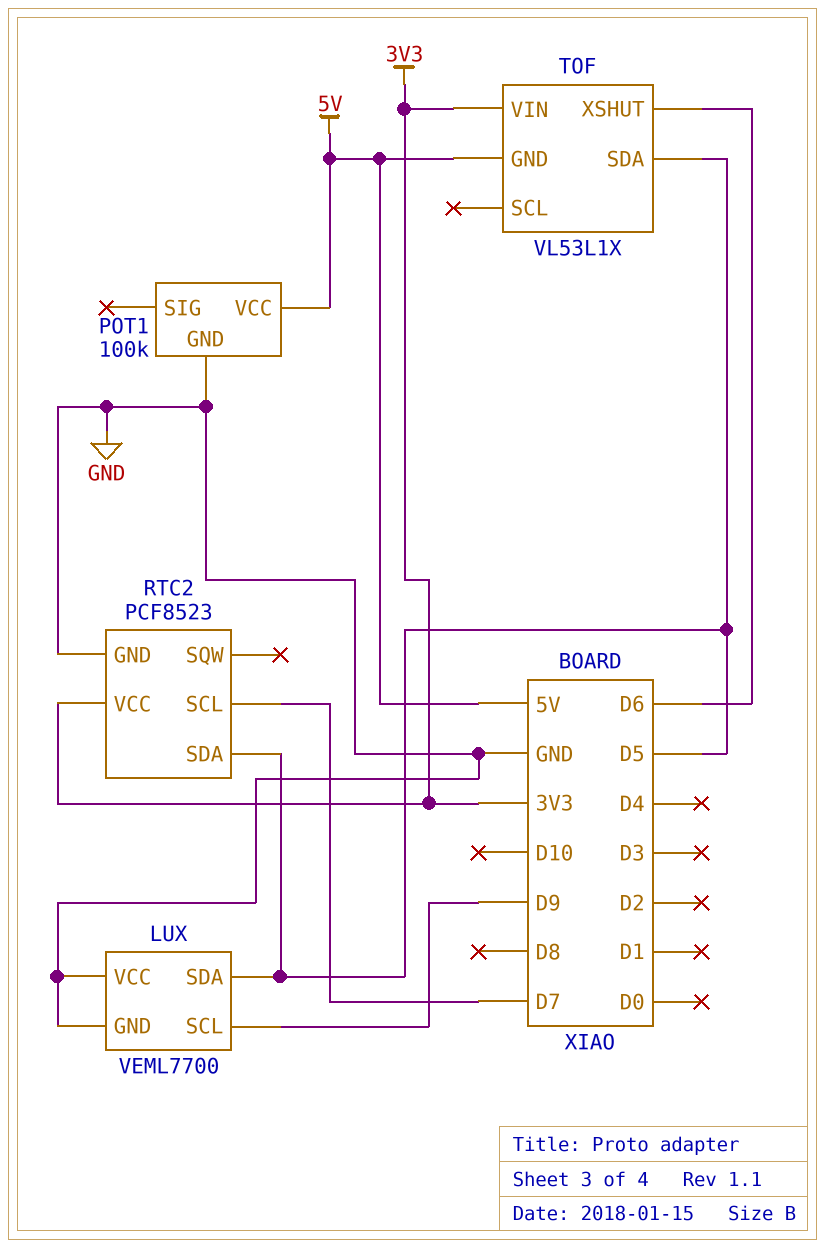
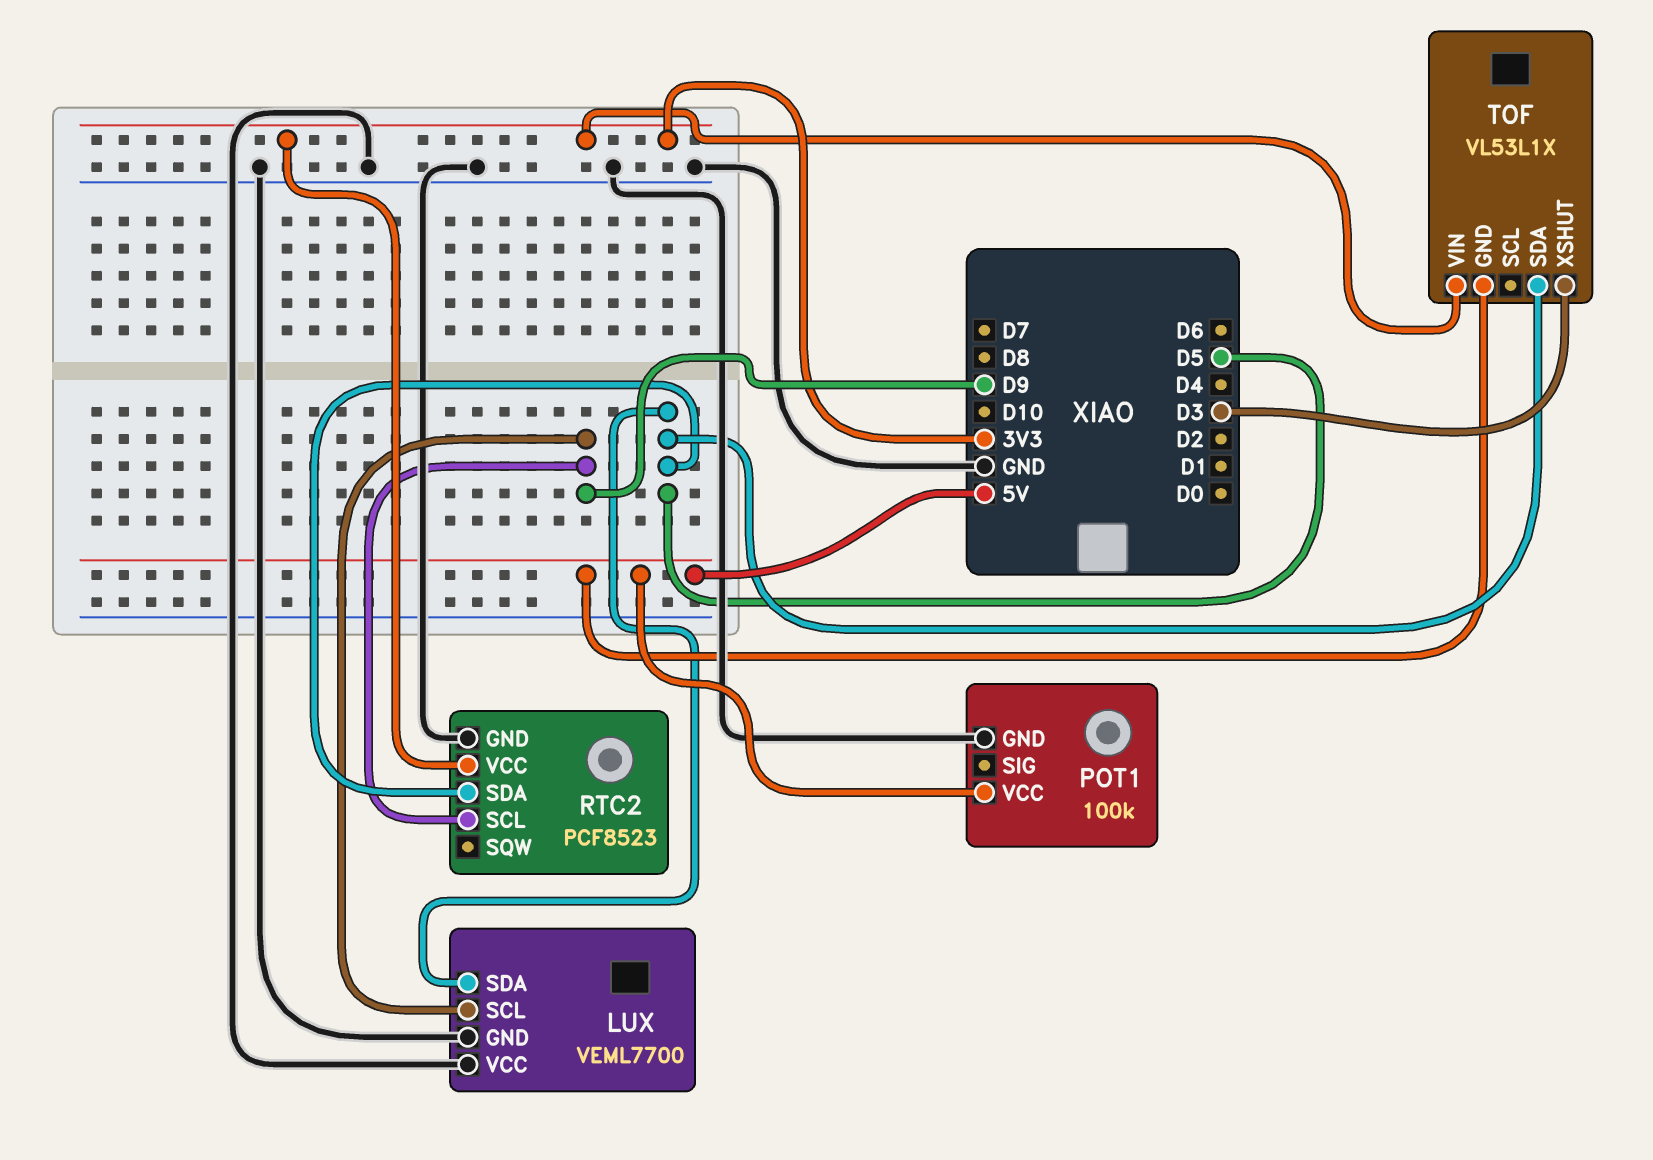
RTC2 pin SCL: D7 -> D9
TOF pin XSHUT: D6 -> D3

